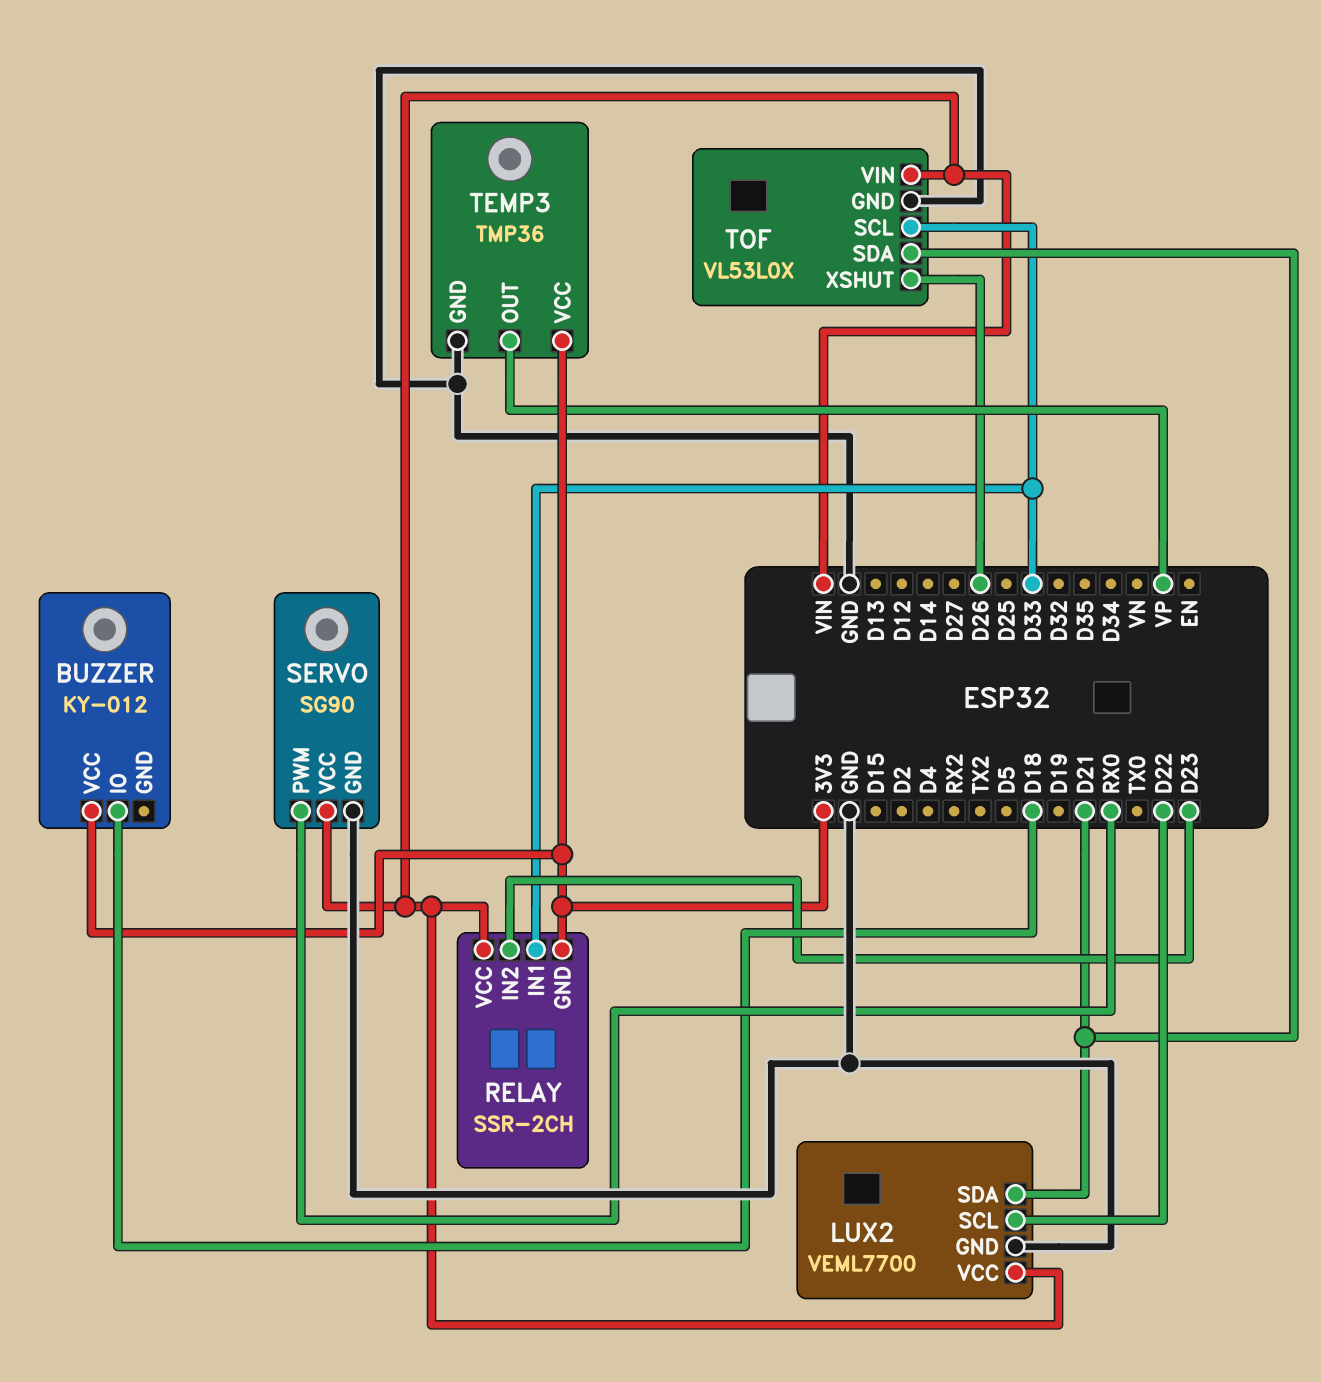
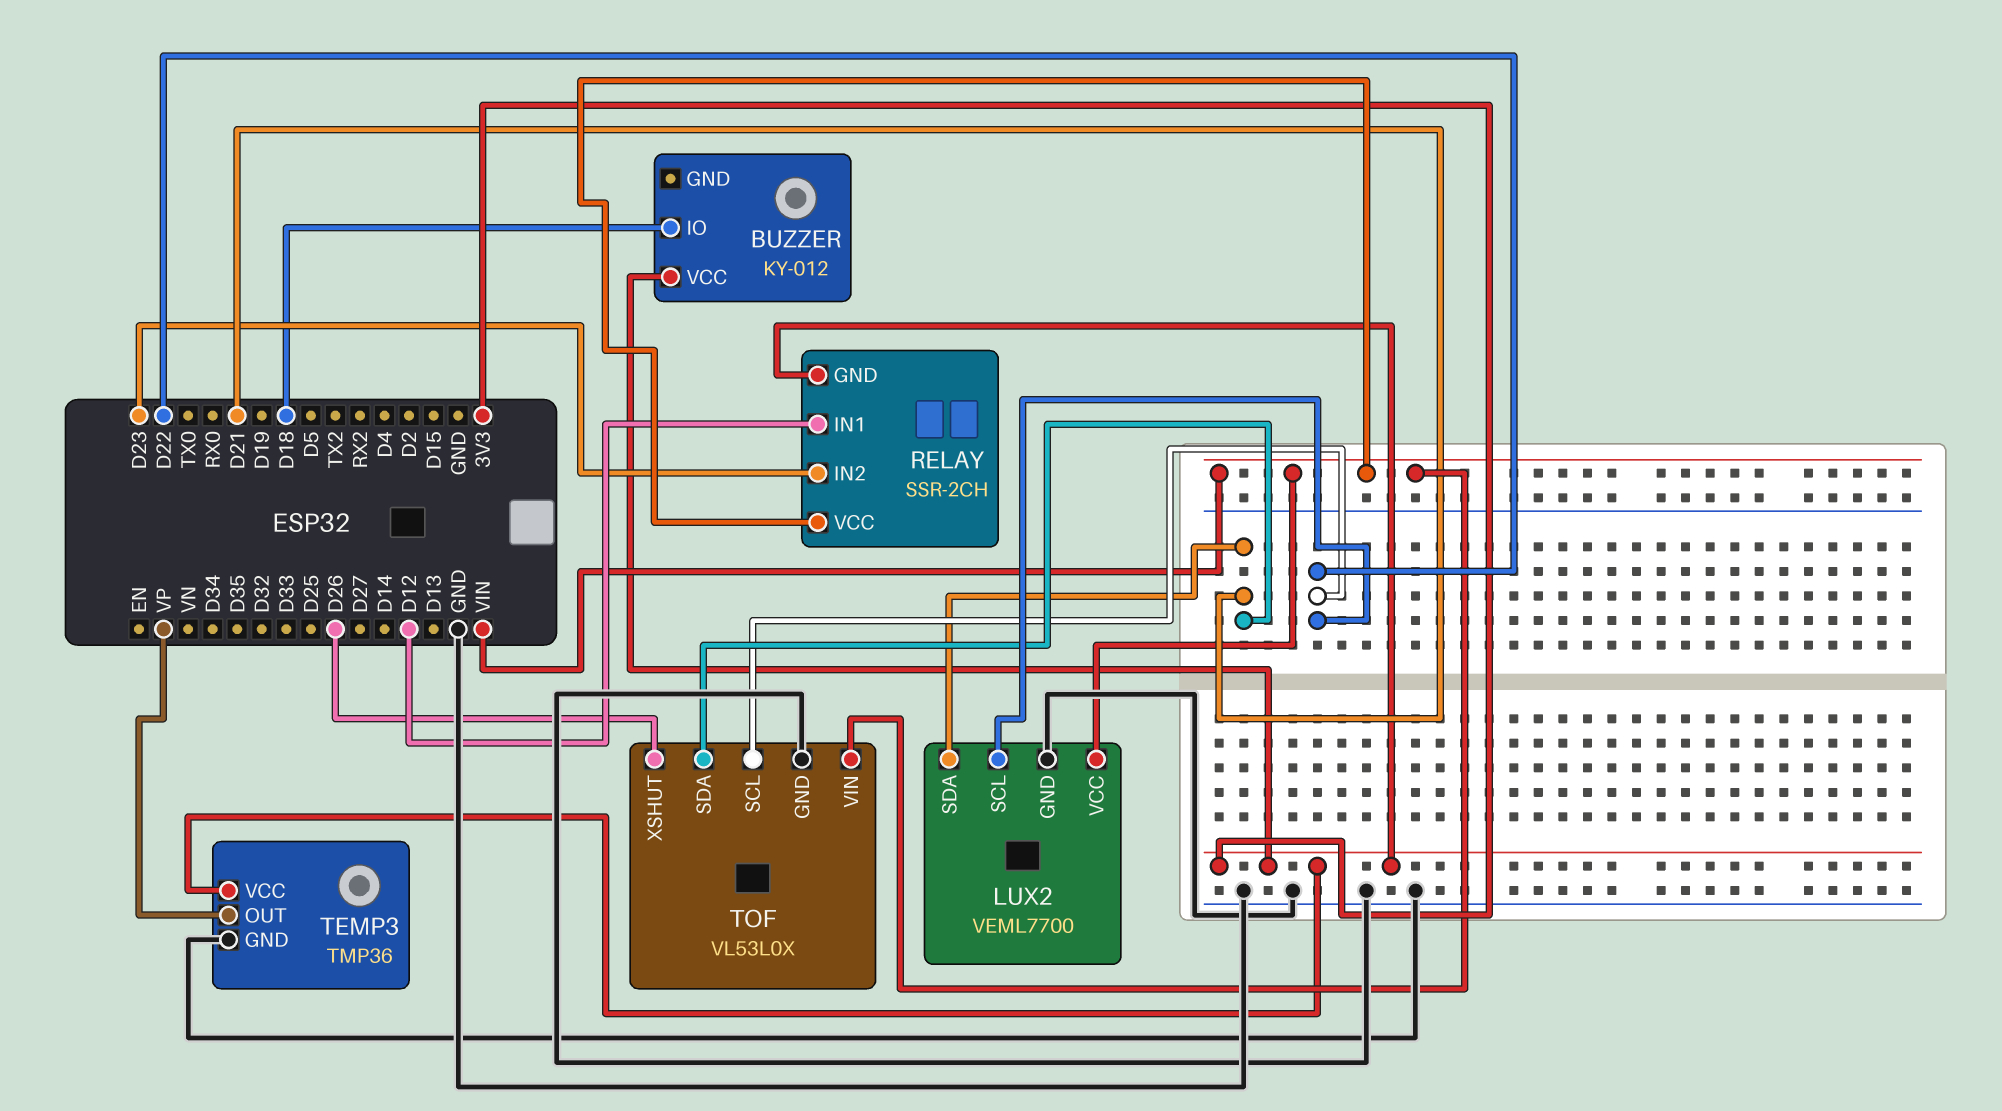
RELAY pin IN1: D33 -> D12
SERVO: SG90 -> none
SERVO pin GND: GND -> none
SERVO pin PWM: RX0 -> none
SERVO pin VCC: VIN -> none
TOF pin SCL: D33 -> D22

